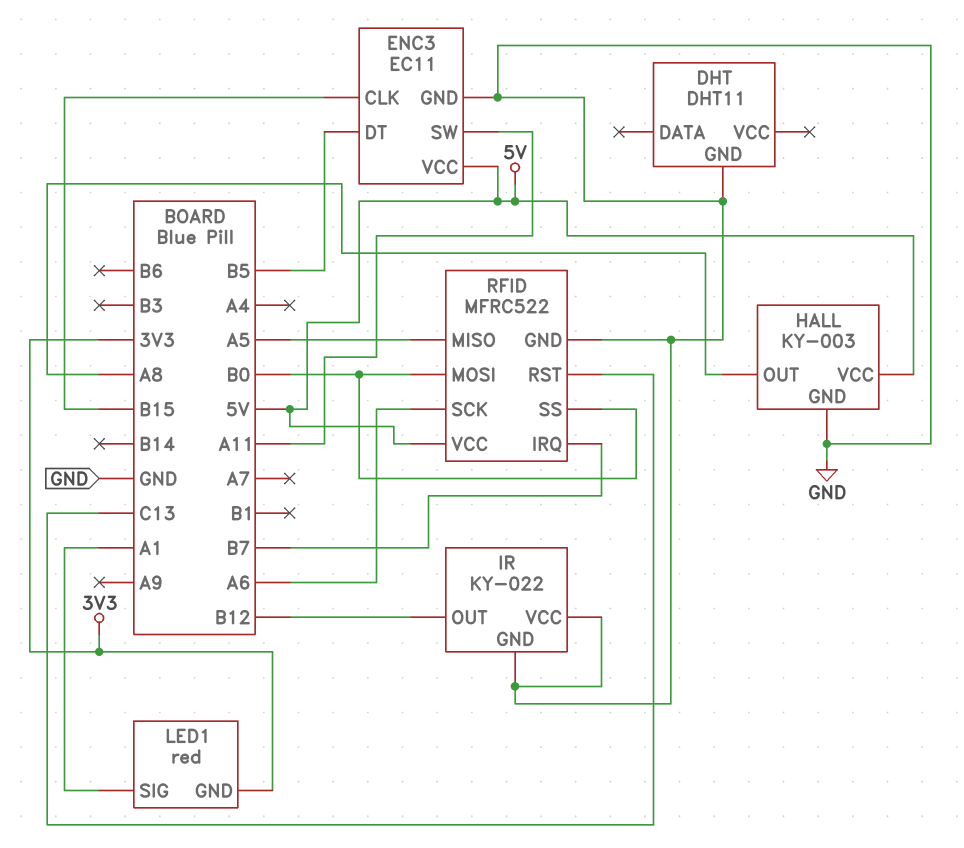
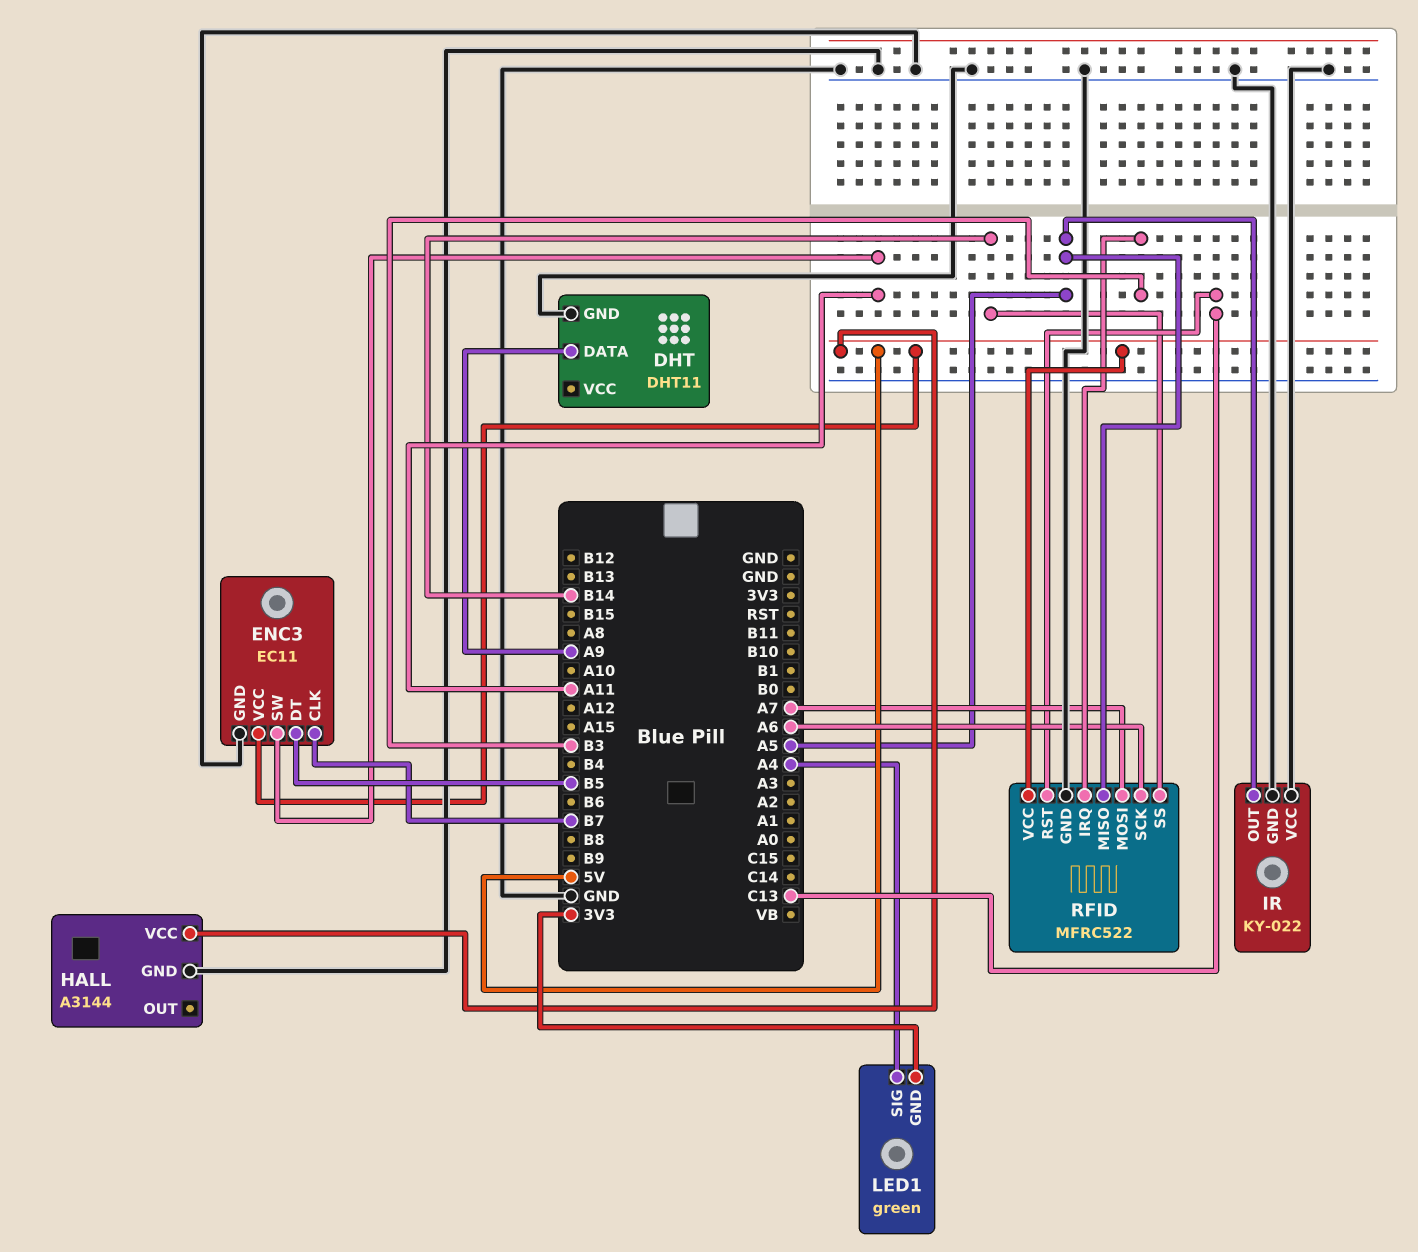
DHT pin DATA: none -> A9
ENC3 pin CLK: B15 -> B7
HALL: KY-003 -> A3144
HALL pin OUT: A8 -> none
IR pin OUT: B12 -> A5
LED1: red -> green
LED1 pin SIG: A1 -> A4
RFID pin IRQ: B7 -> B3
RFID pin MOSI: B0 -> A7
RFID pin SS: B0 -> B14

